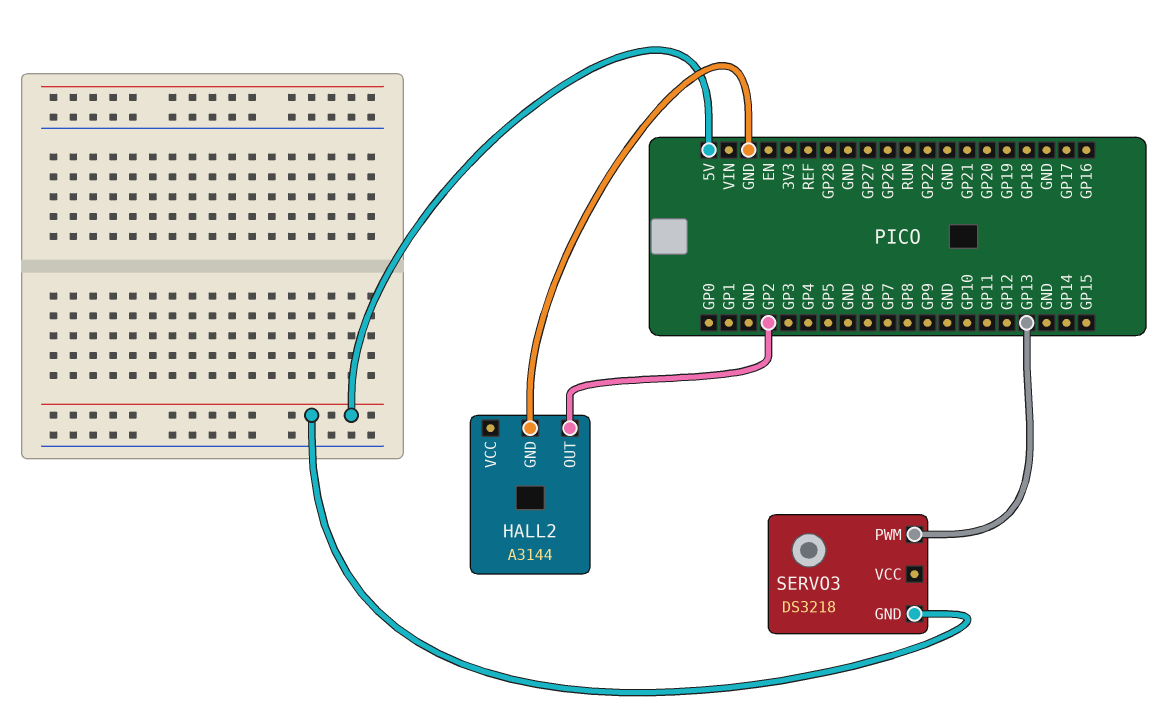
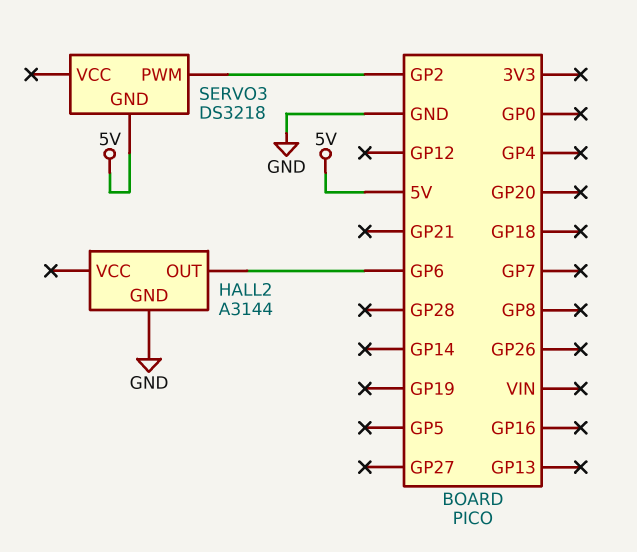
HALL2 pin OUT: GP2 -> GP6
SERVO3 pin PWM: GP13 -> GP2

